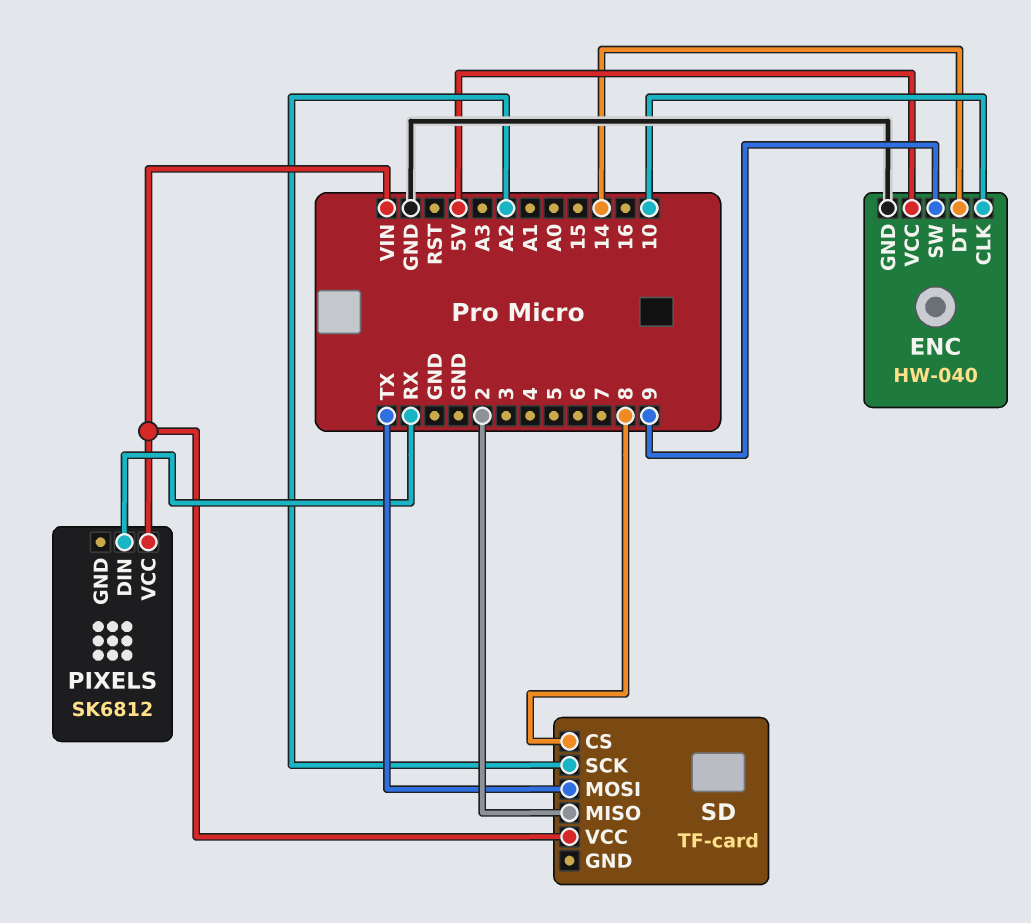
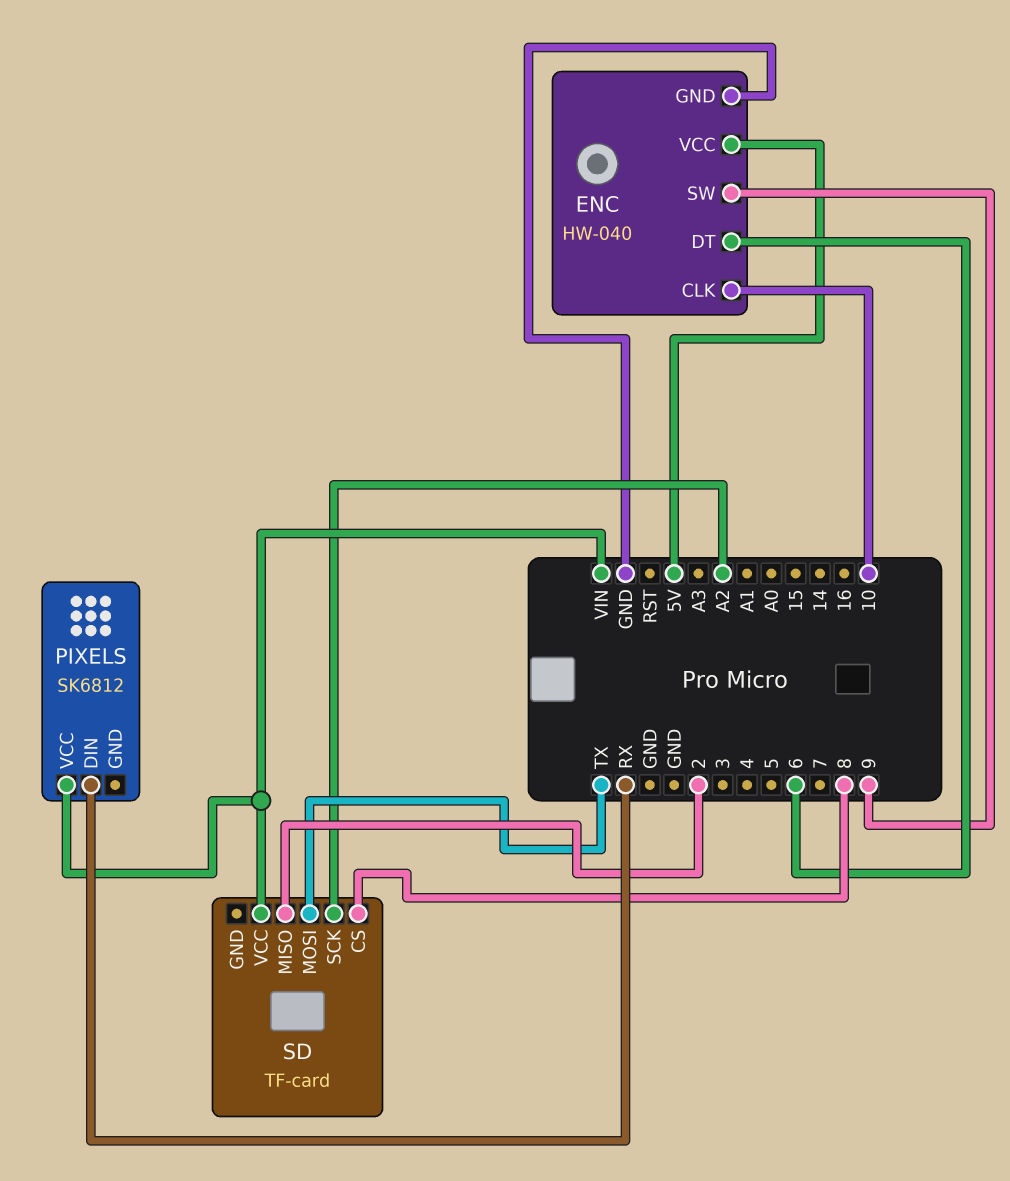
ENC pin DT: 14 -> 6

